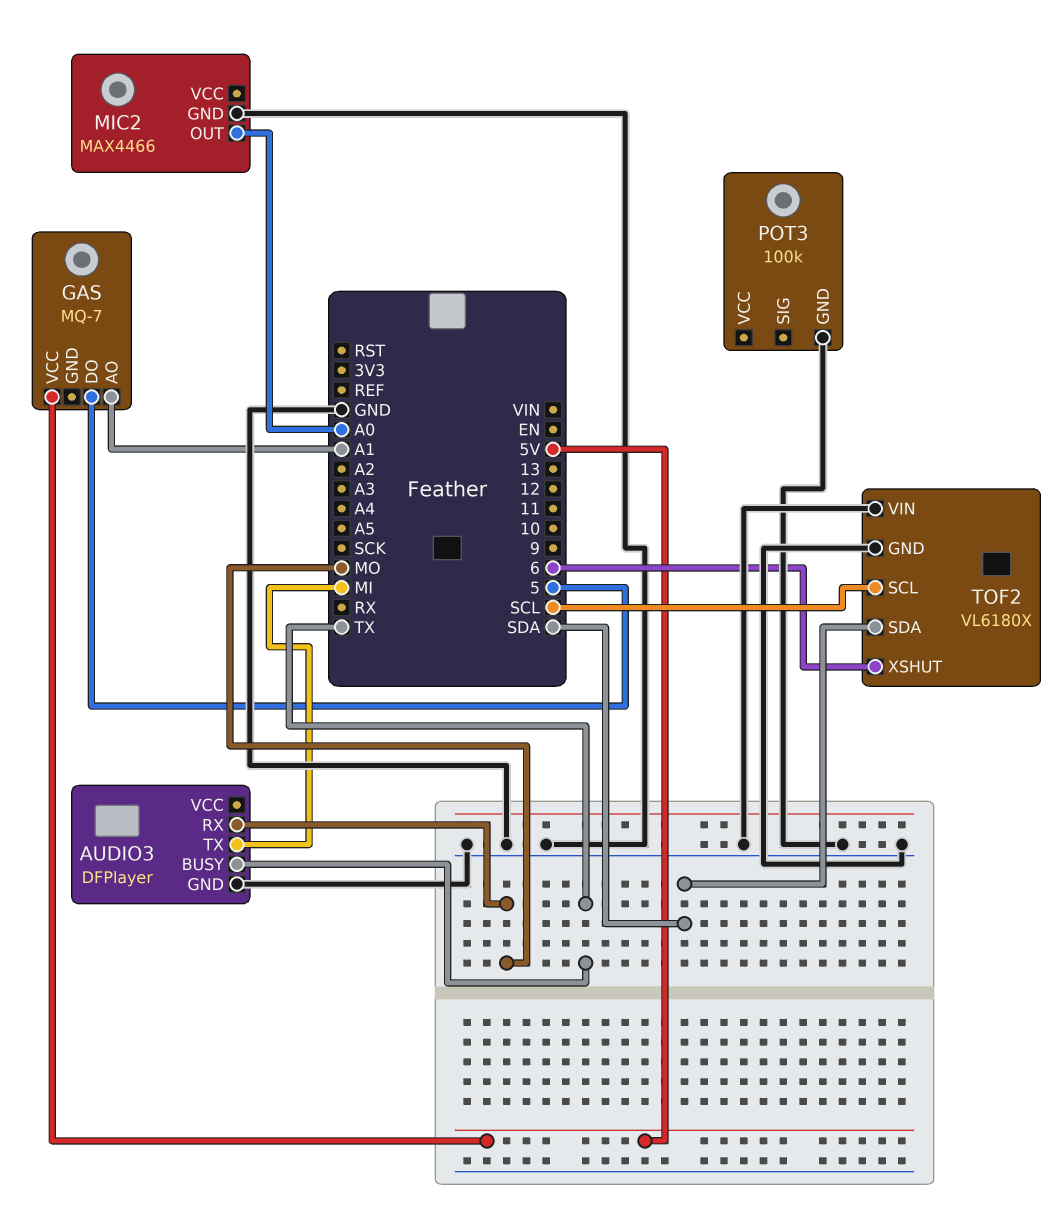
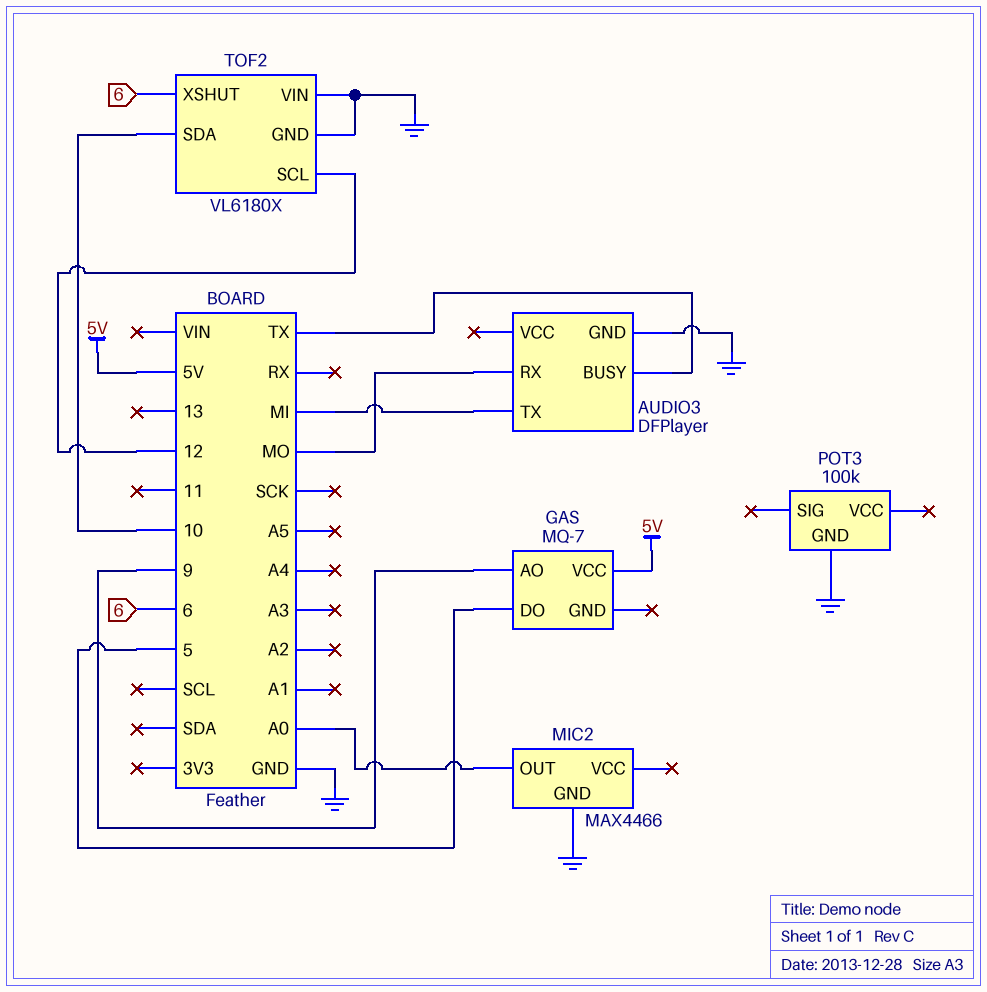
GAS pin AO: A1 -> 9
TOF2 pin SCL: SCL -> 12
TOF2 pin SDA: SDA -> 10

